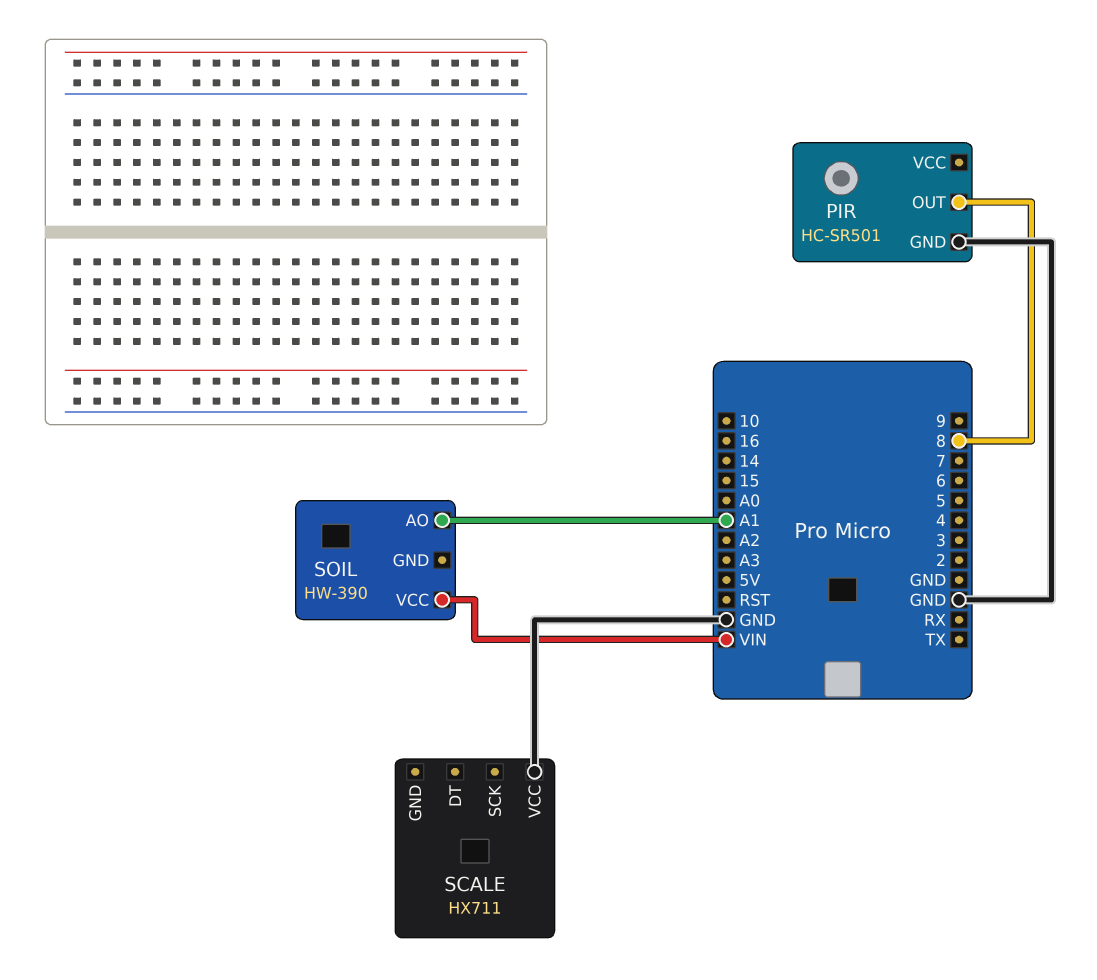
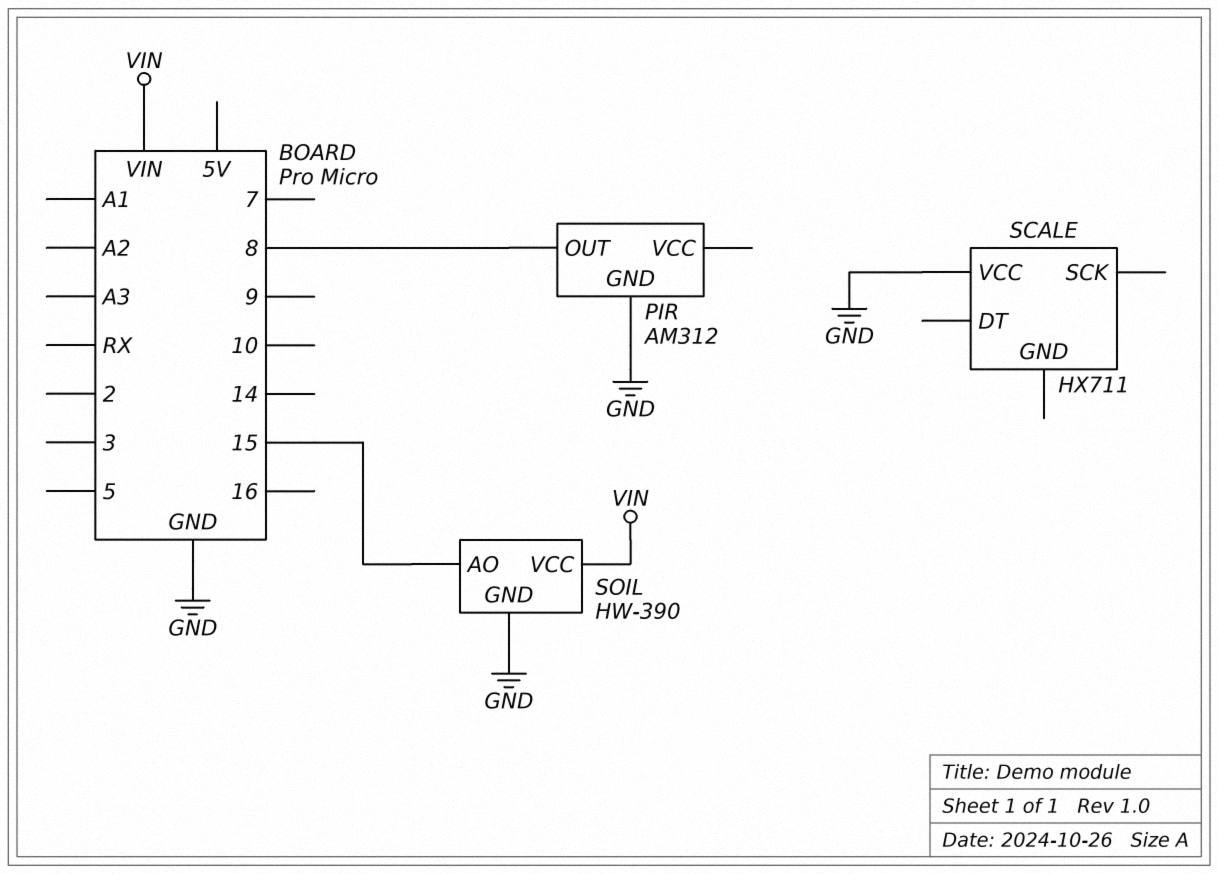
PIR: HC-SR501 -> AM312
SOIL pin AO: A1 -> 15
SOIL pin GND: none -> GND

